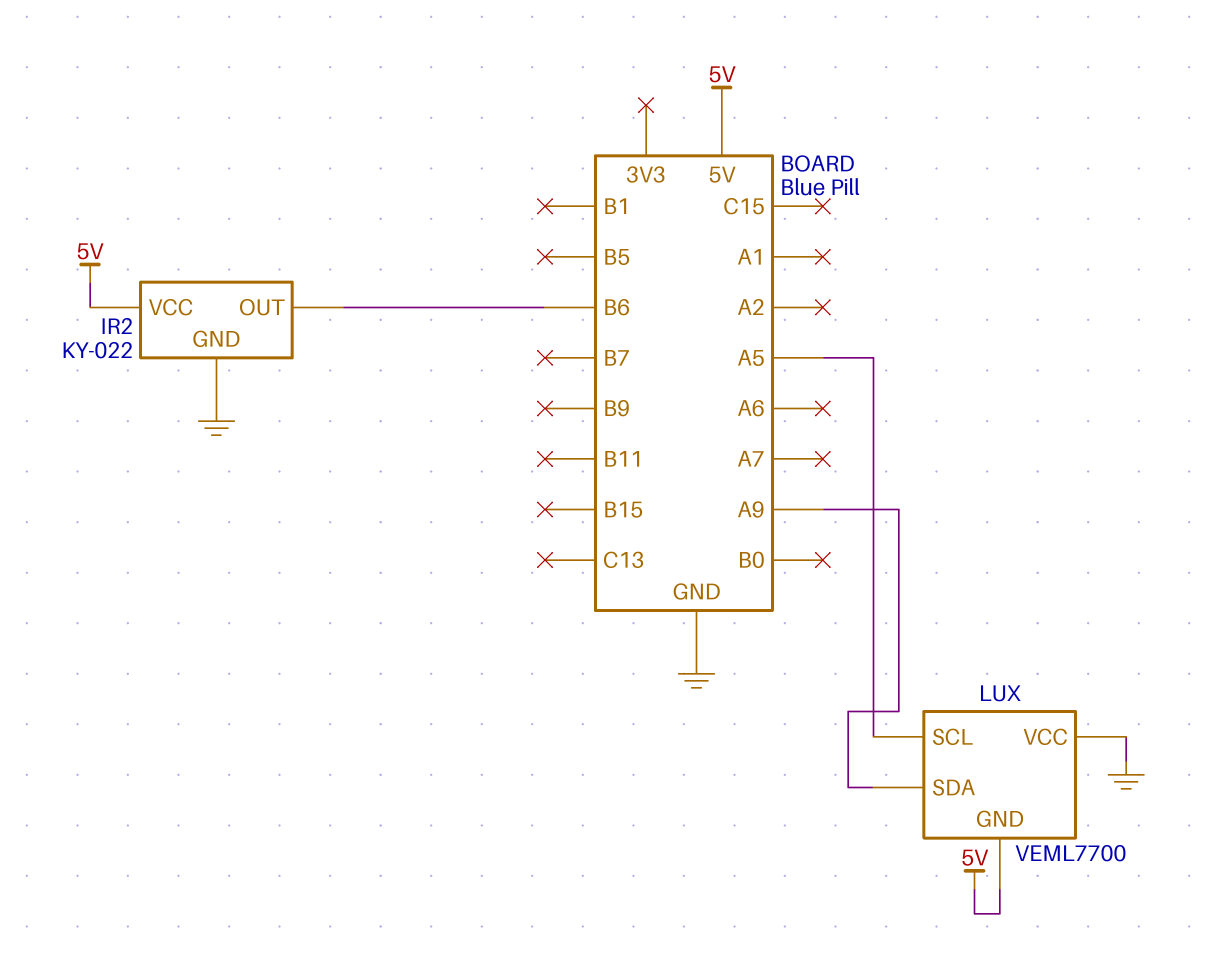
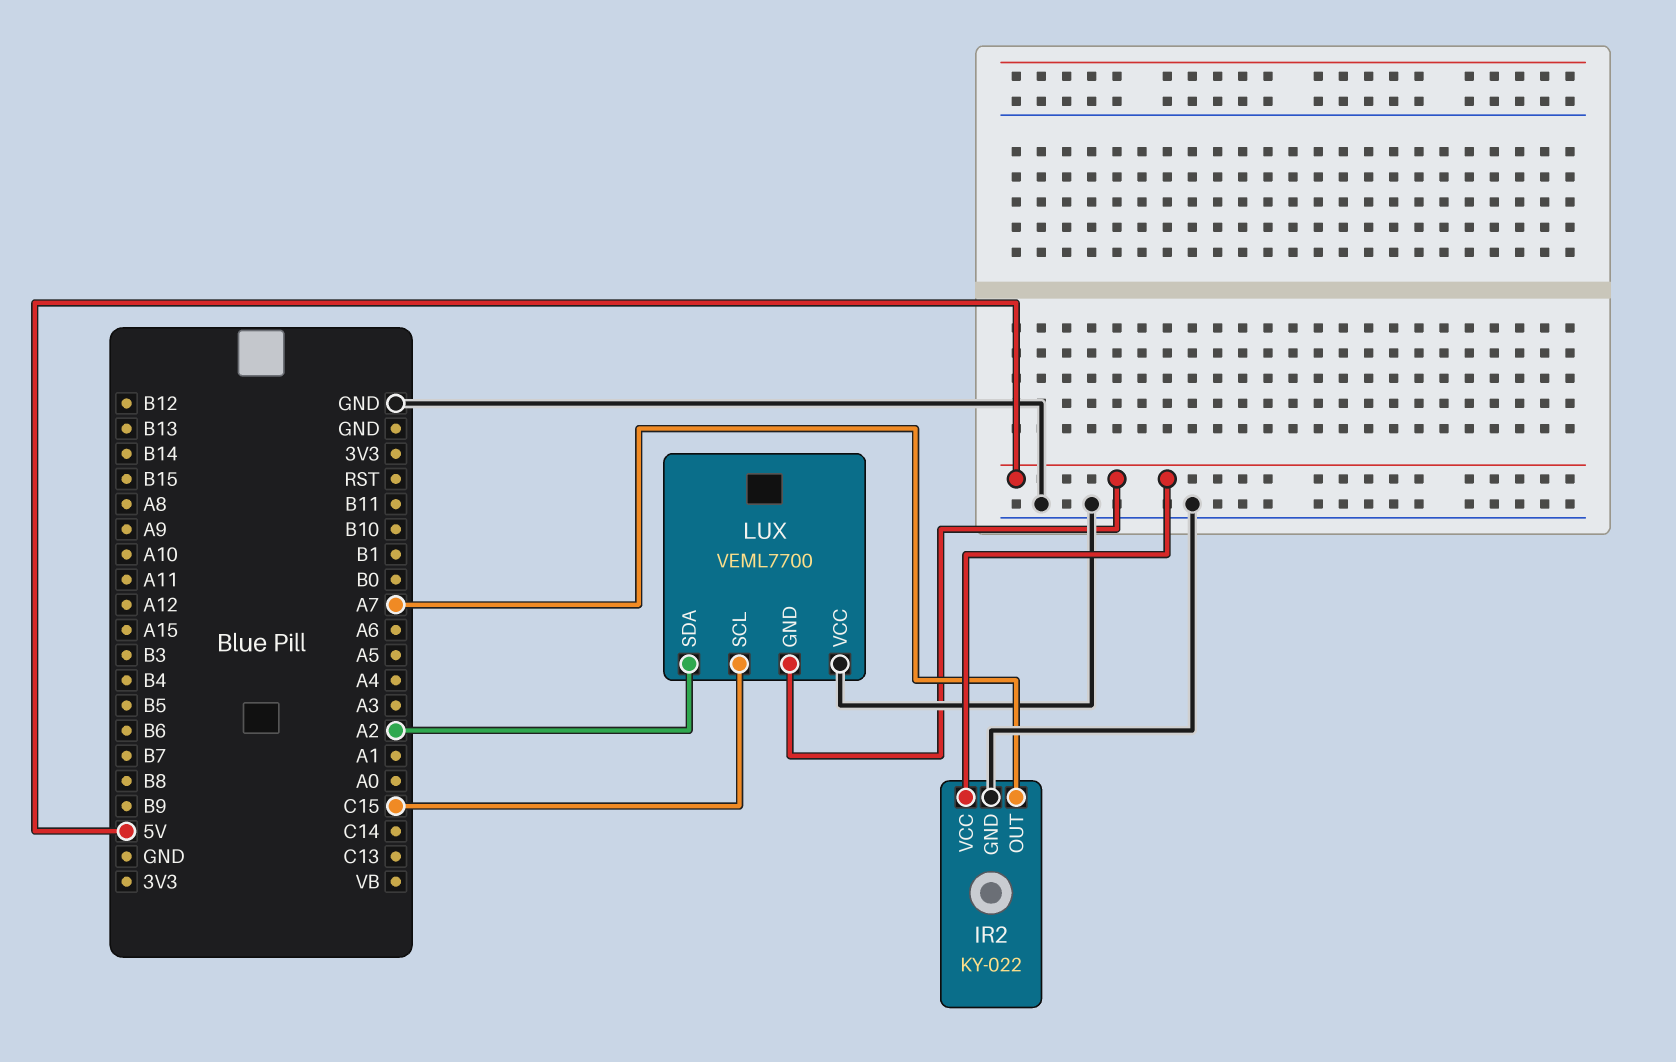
IR2 pin OUT: B6 -> A7
LUX pin SCL: A5 -> C15
LUX pin SDA: A9 -> A2

